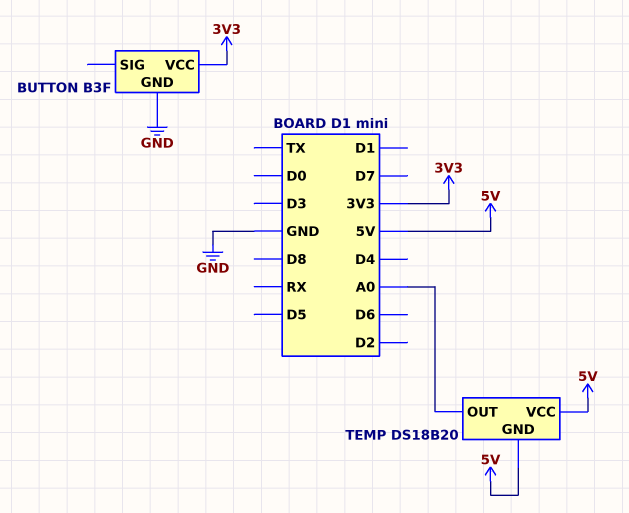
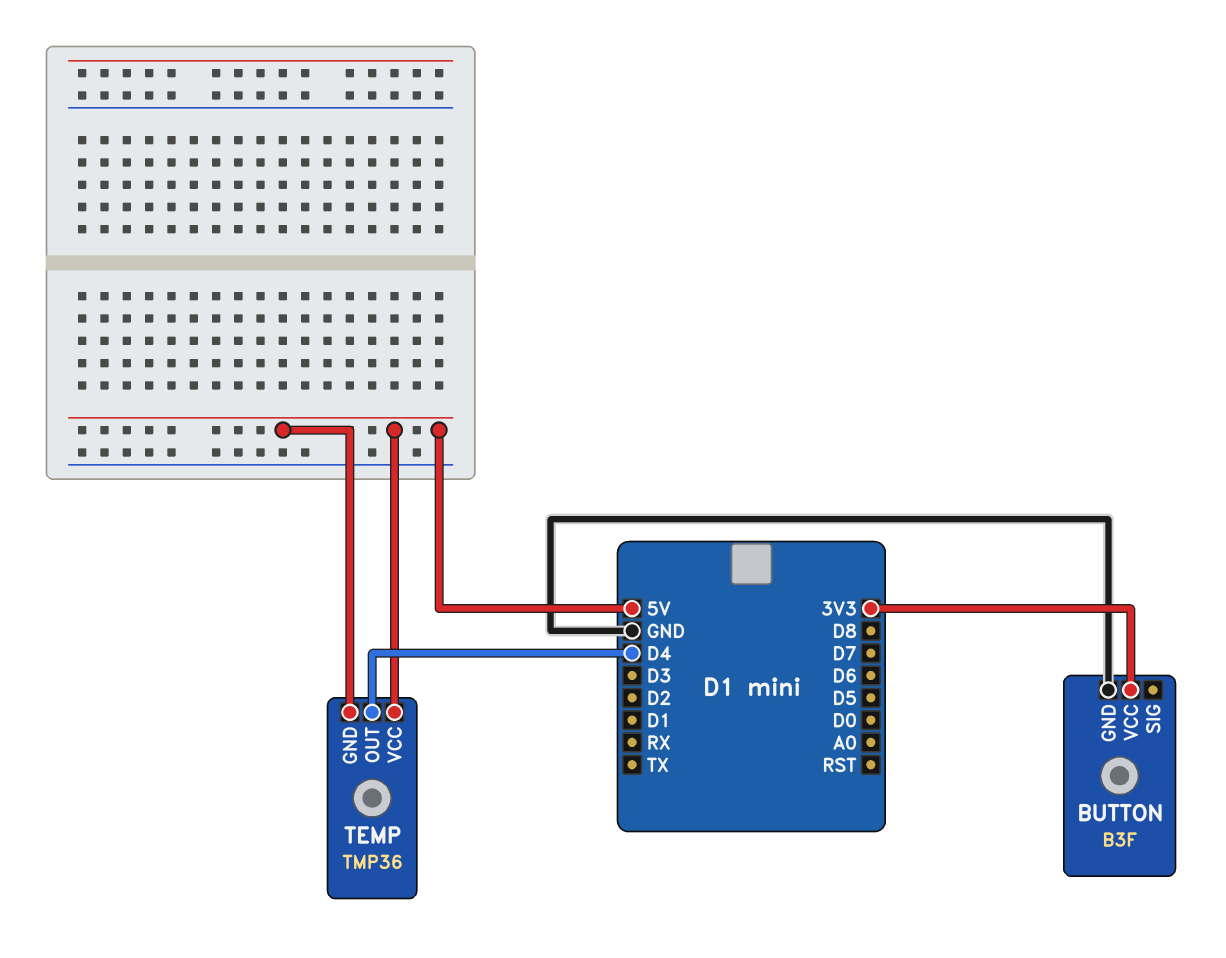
TEMP: DS18B20 -> TMP36
TEMP pin OUT: A0 -> D4

